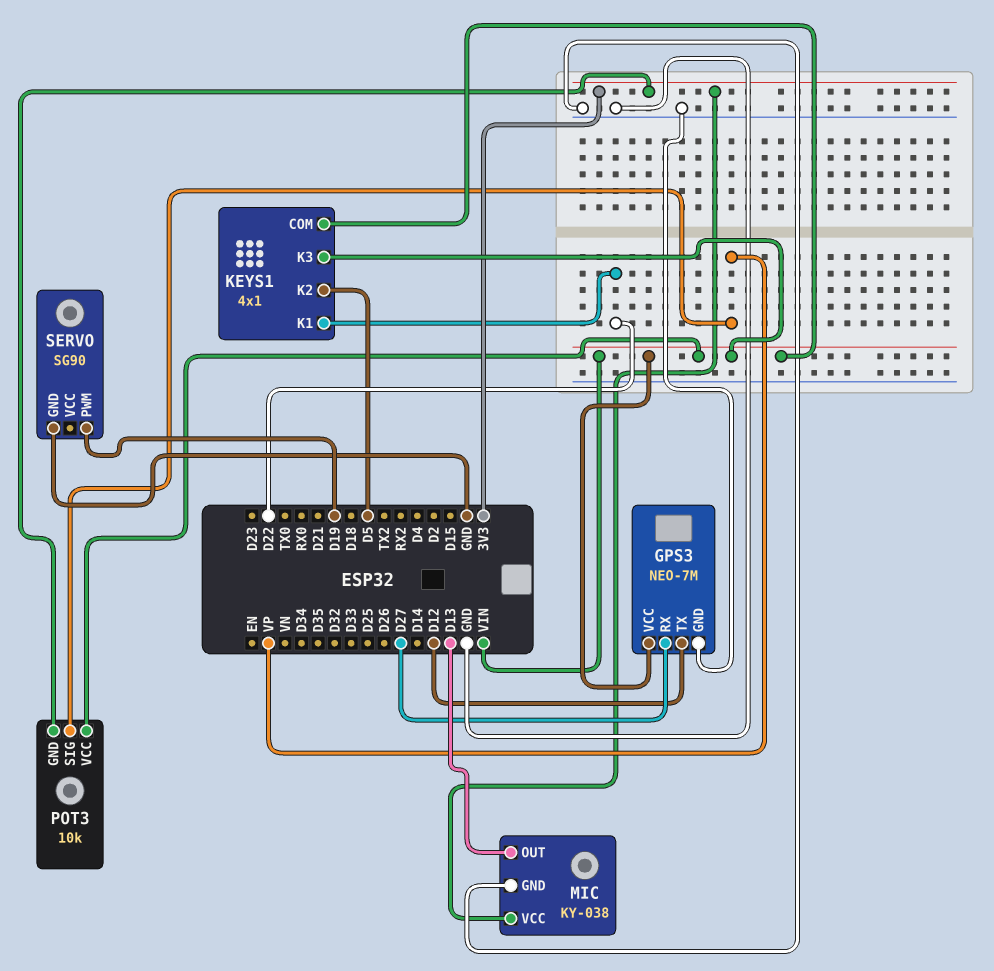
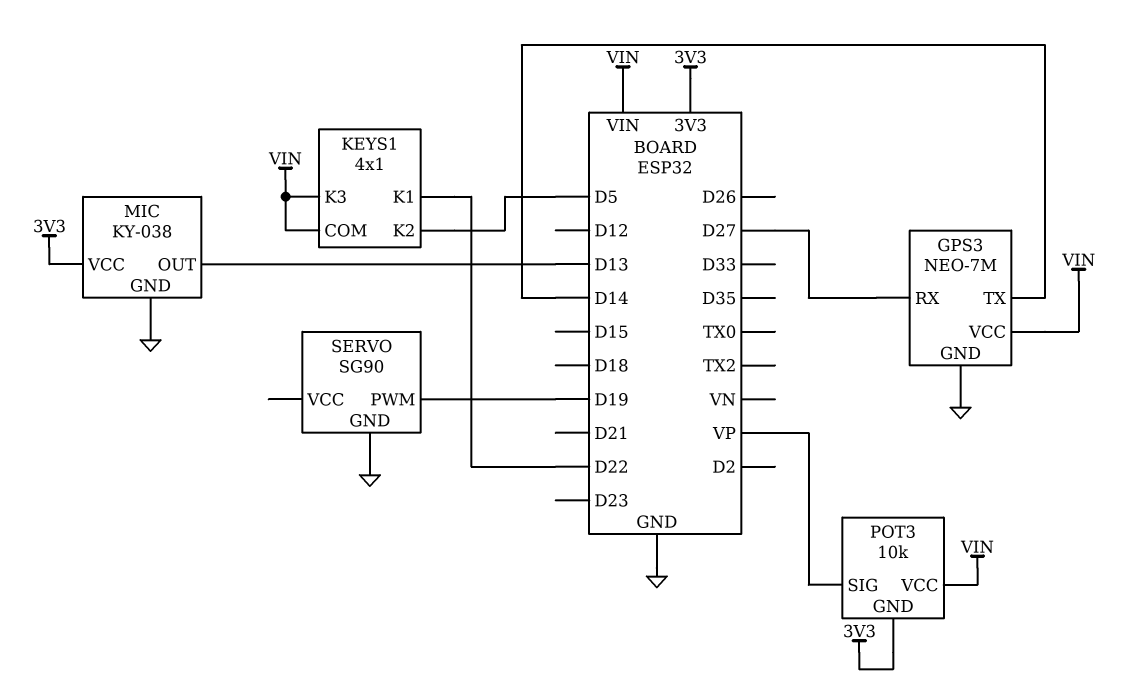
GPS3 pin TX: D12 -> D14

